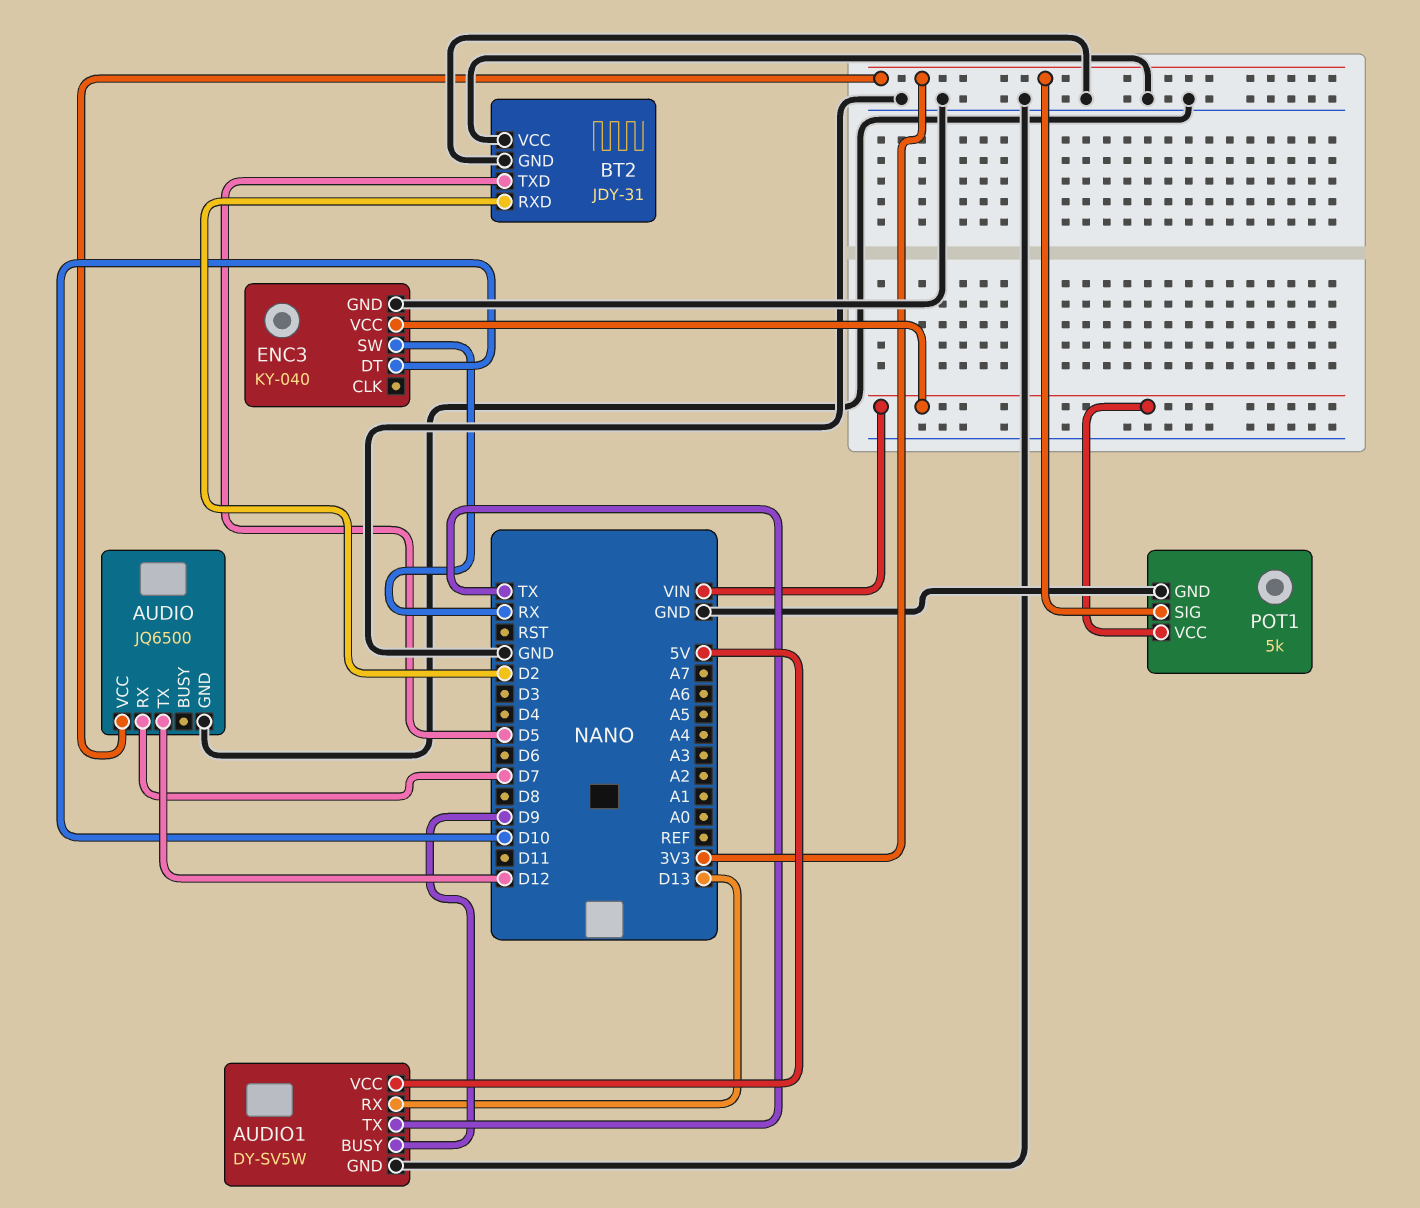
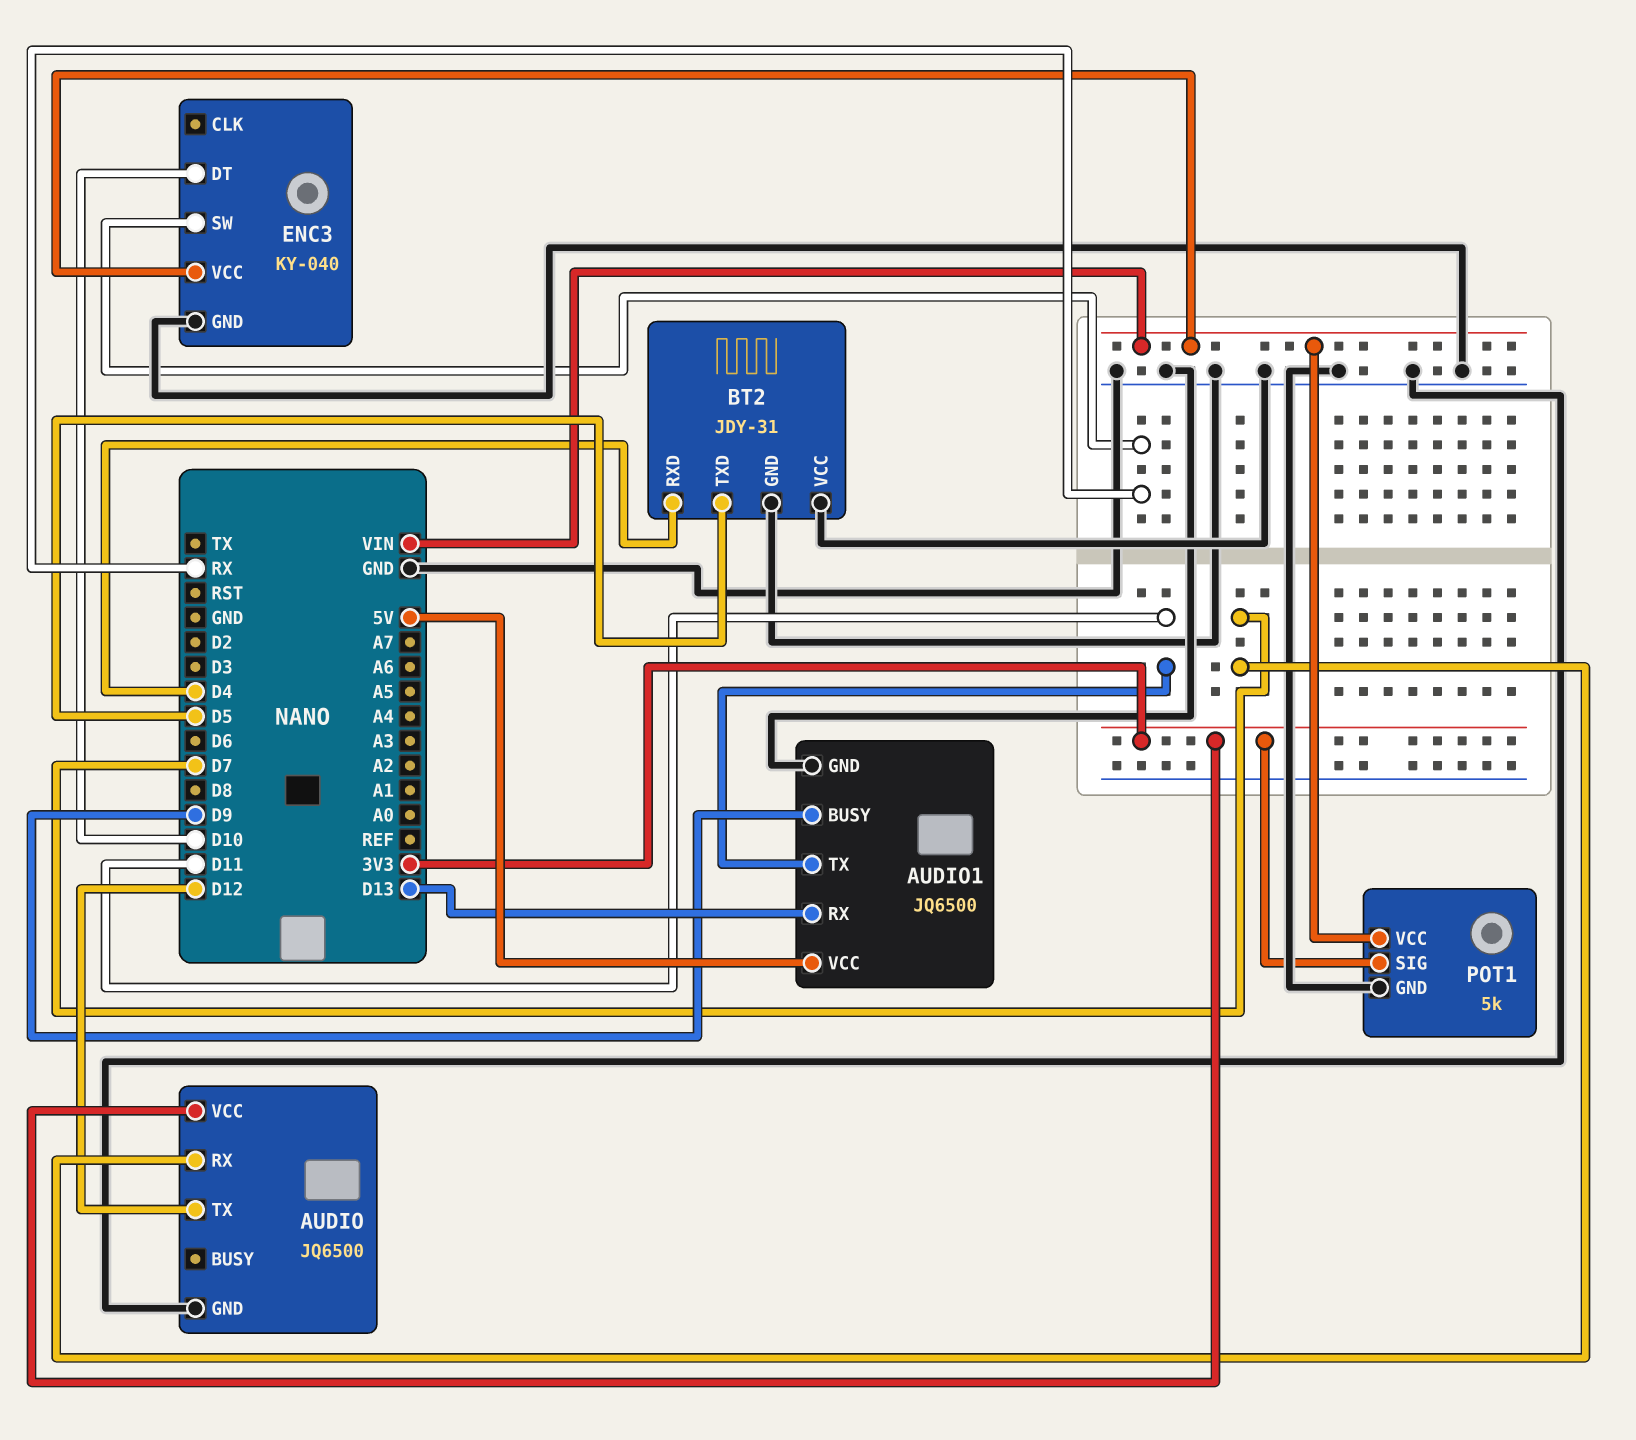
AUDIO1: DY-SV5W -> JQ6500
AUDIO1 pin TX: TX -> D11
BT2 pin RXD: D2 -> D4

